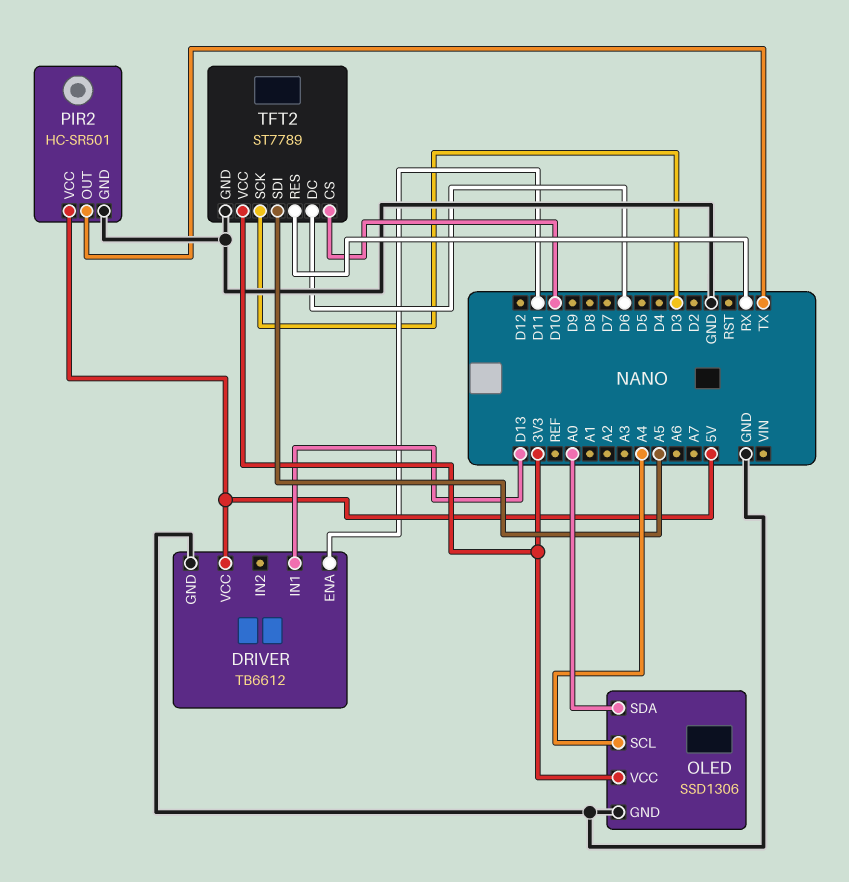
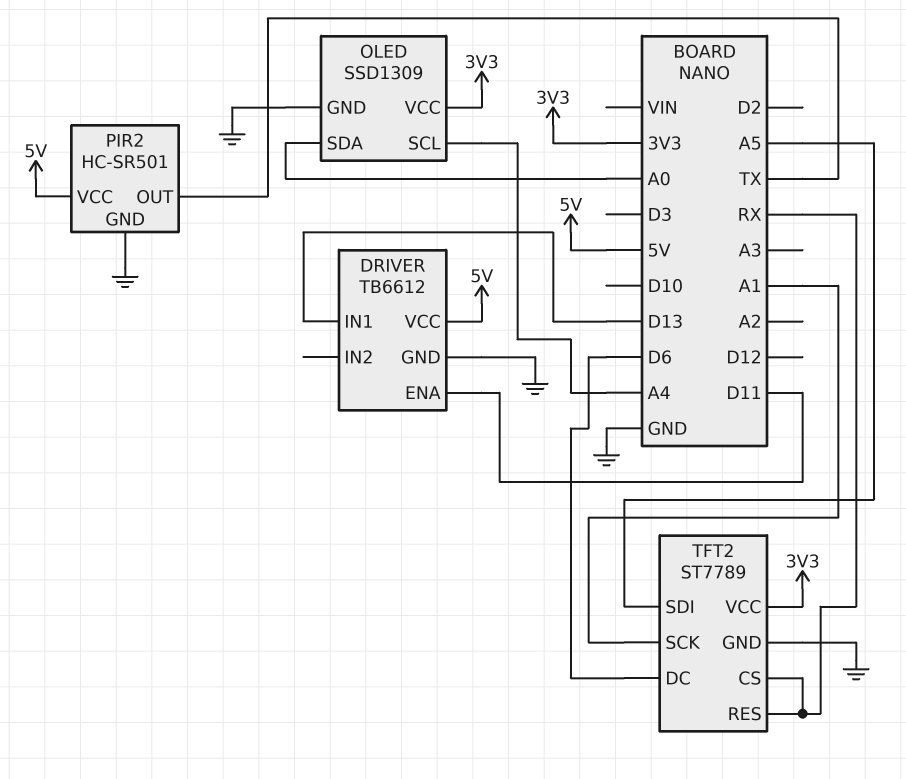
OLED: SSD1306 -> SSD1309
TFT2 pin CS: D10 -> RX
TFT2 pin SCK: D3 -> A1

